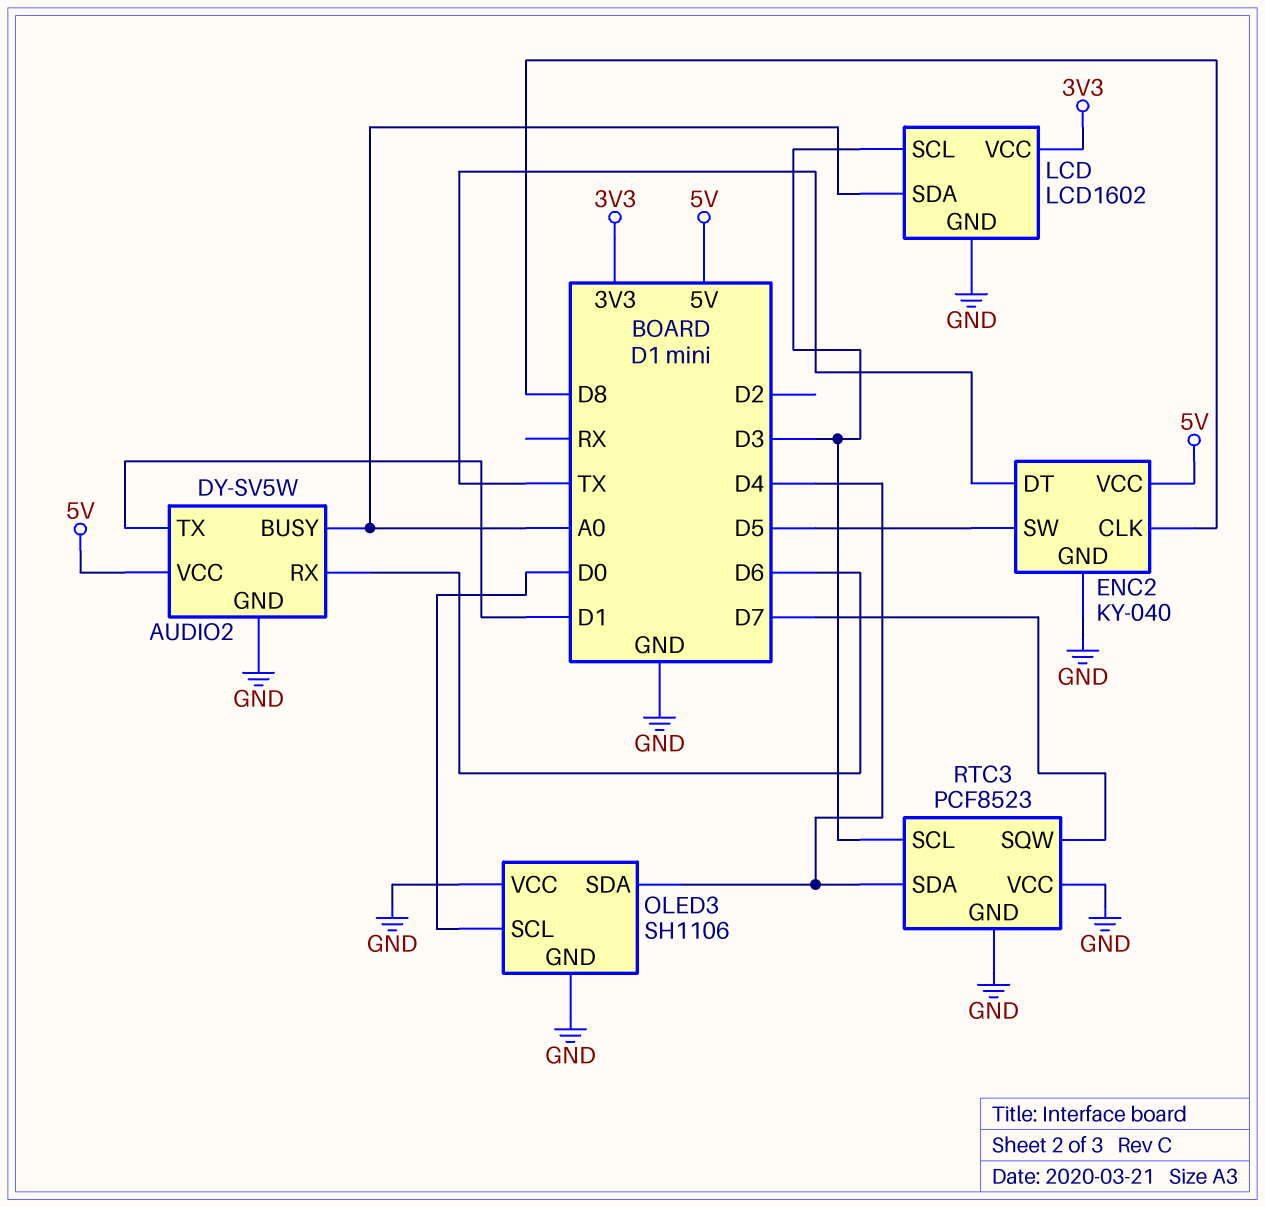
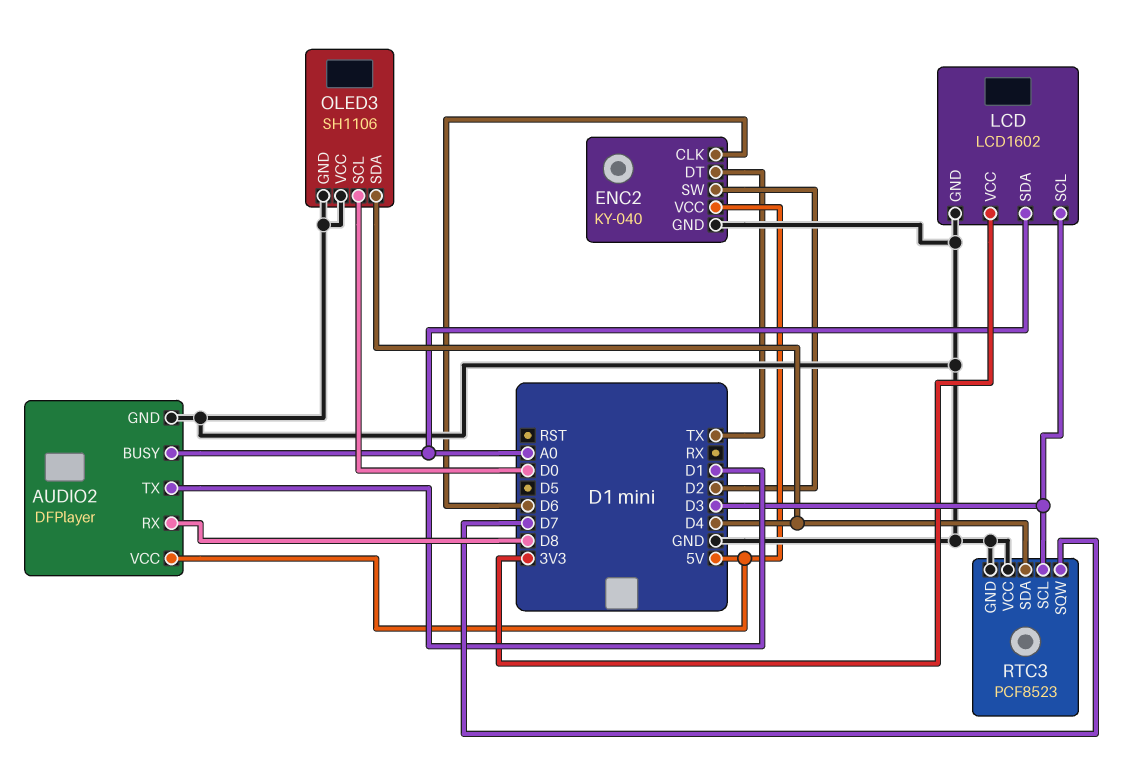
AUDIO2: DY-SV5W -> DFPlayer
AUDIO2 pin RX: D6 -> D8
ENC2 pin CLK: D8 -> D6
ENC2 pin SW: D5 -> D2

